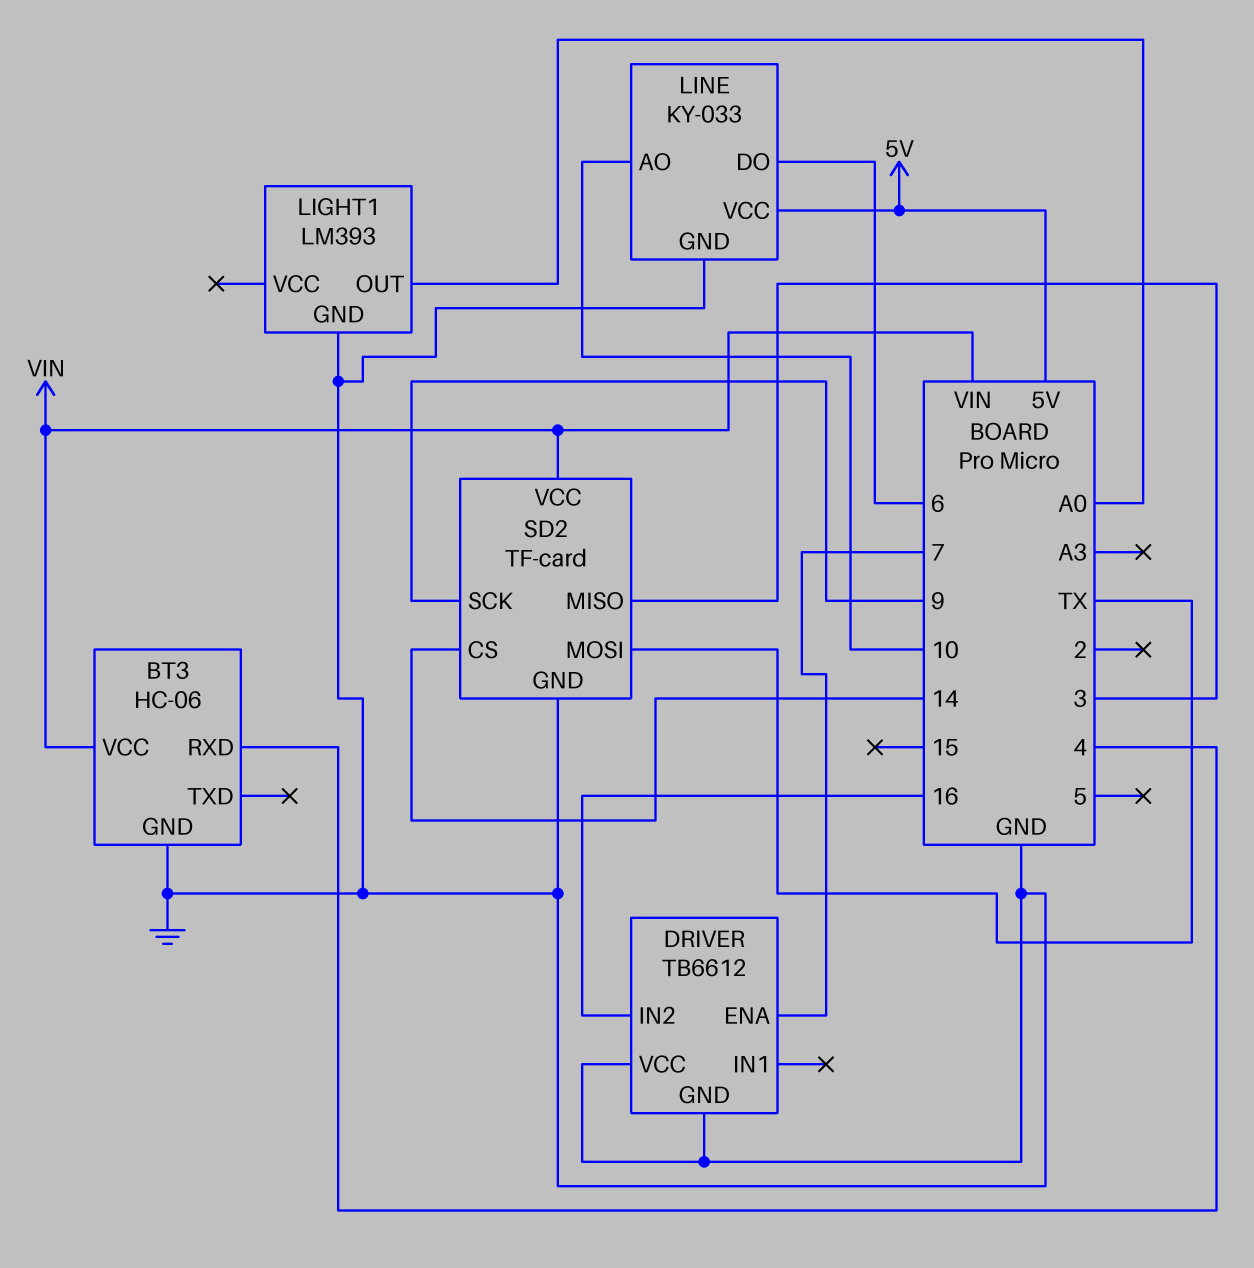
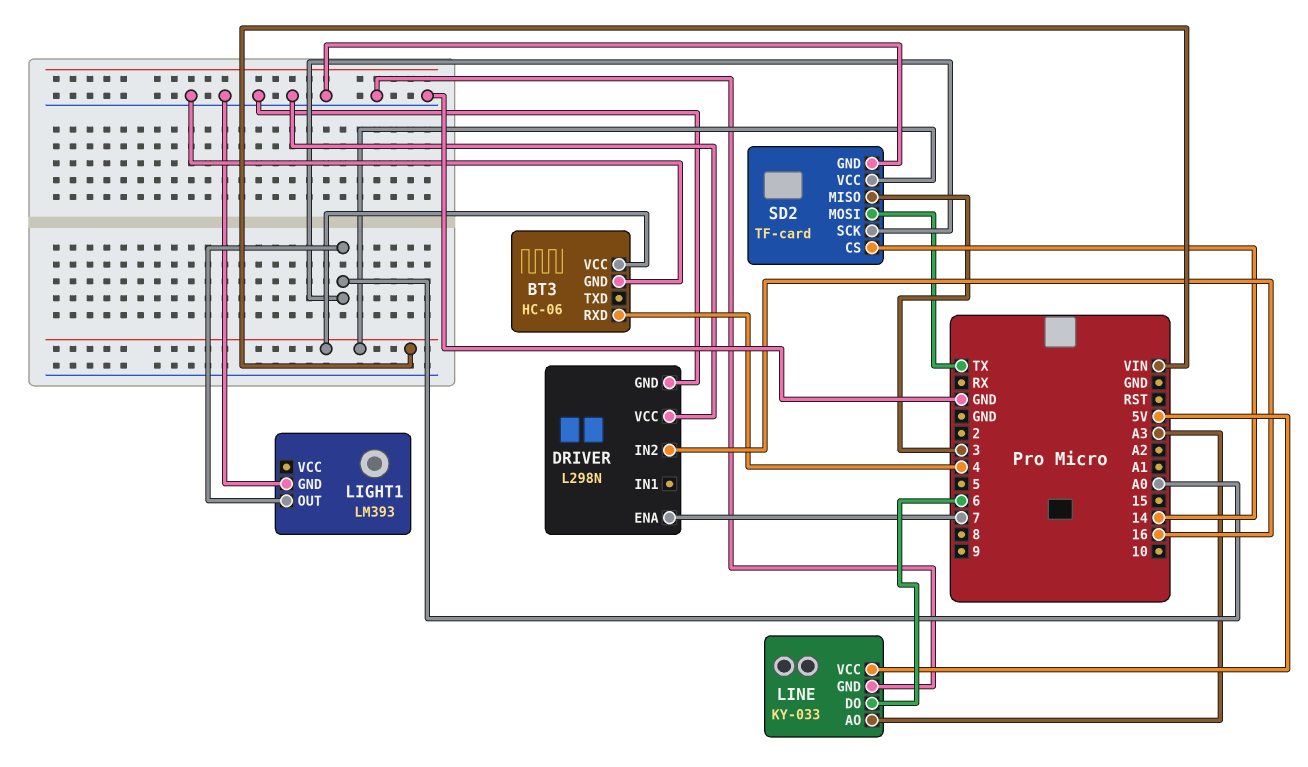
DRIVER: TB6612 -> L298N
LINE pin AO: 10 -> A3
SD2 pin SCK: 9 -> A0

